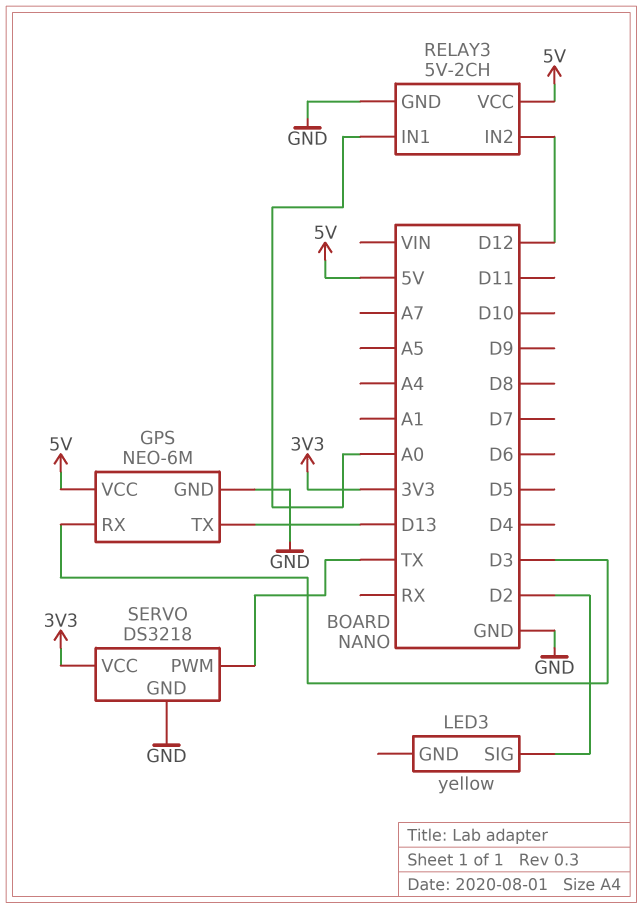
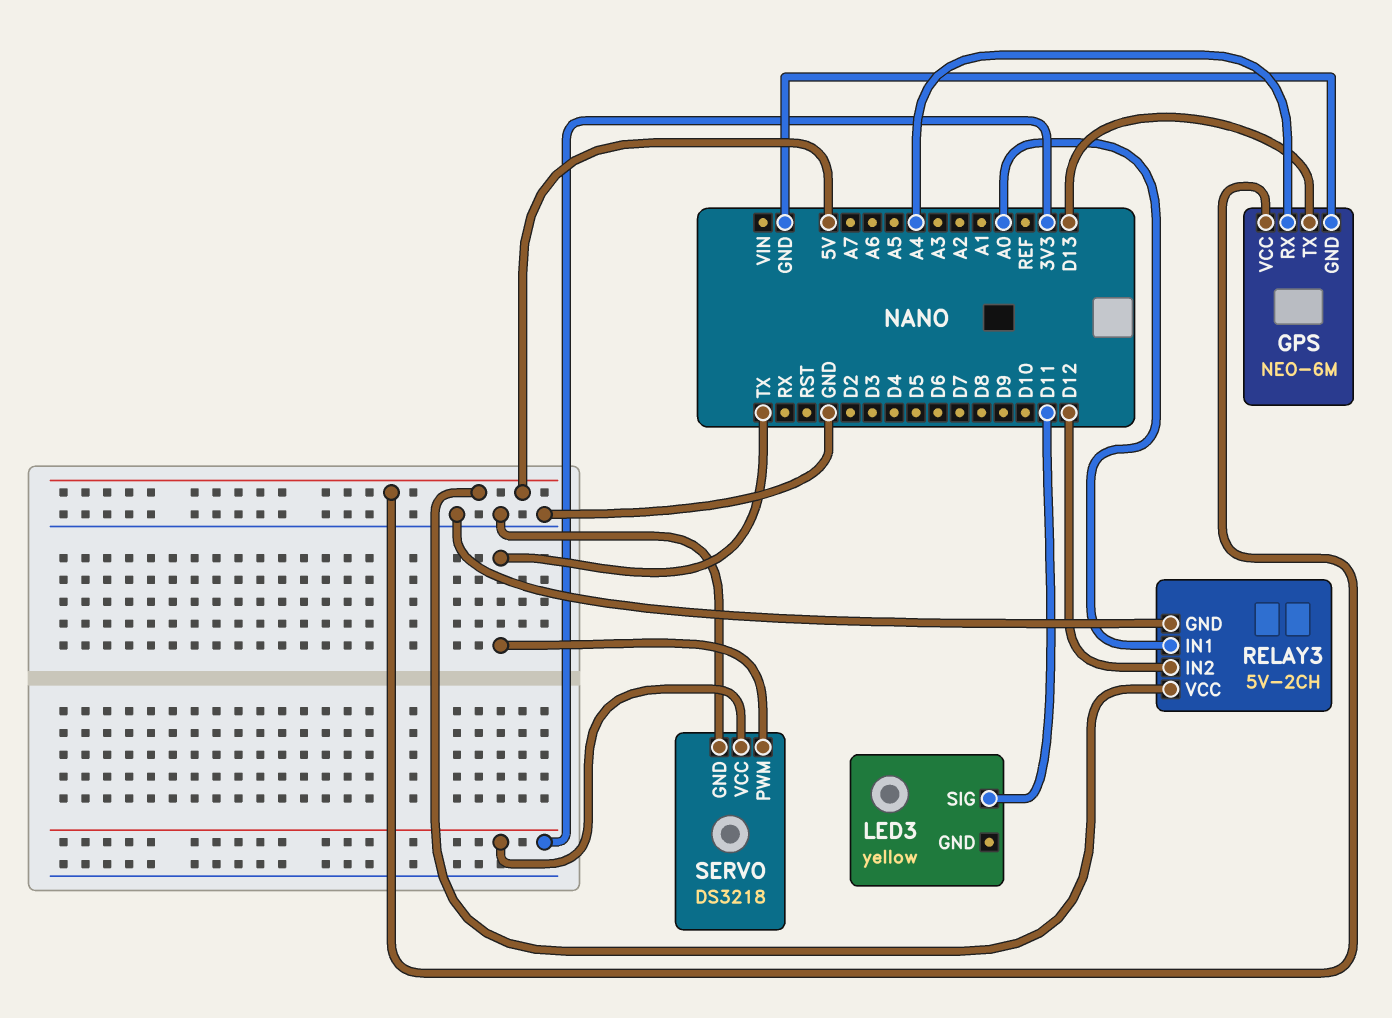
GPS pin RX: D3 -> A4
LED3 pin SIG: D2 -> D11

